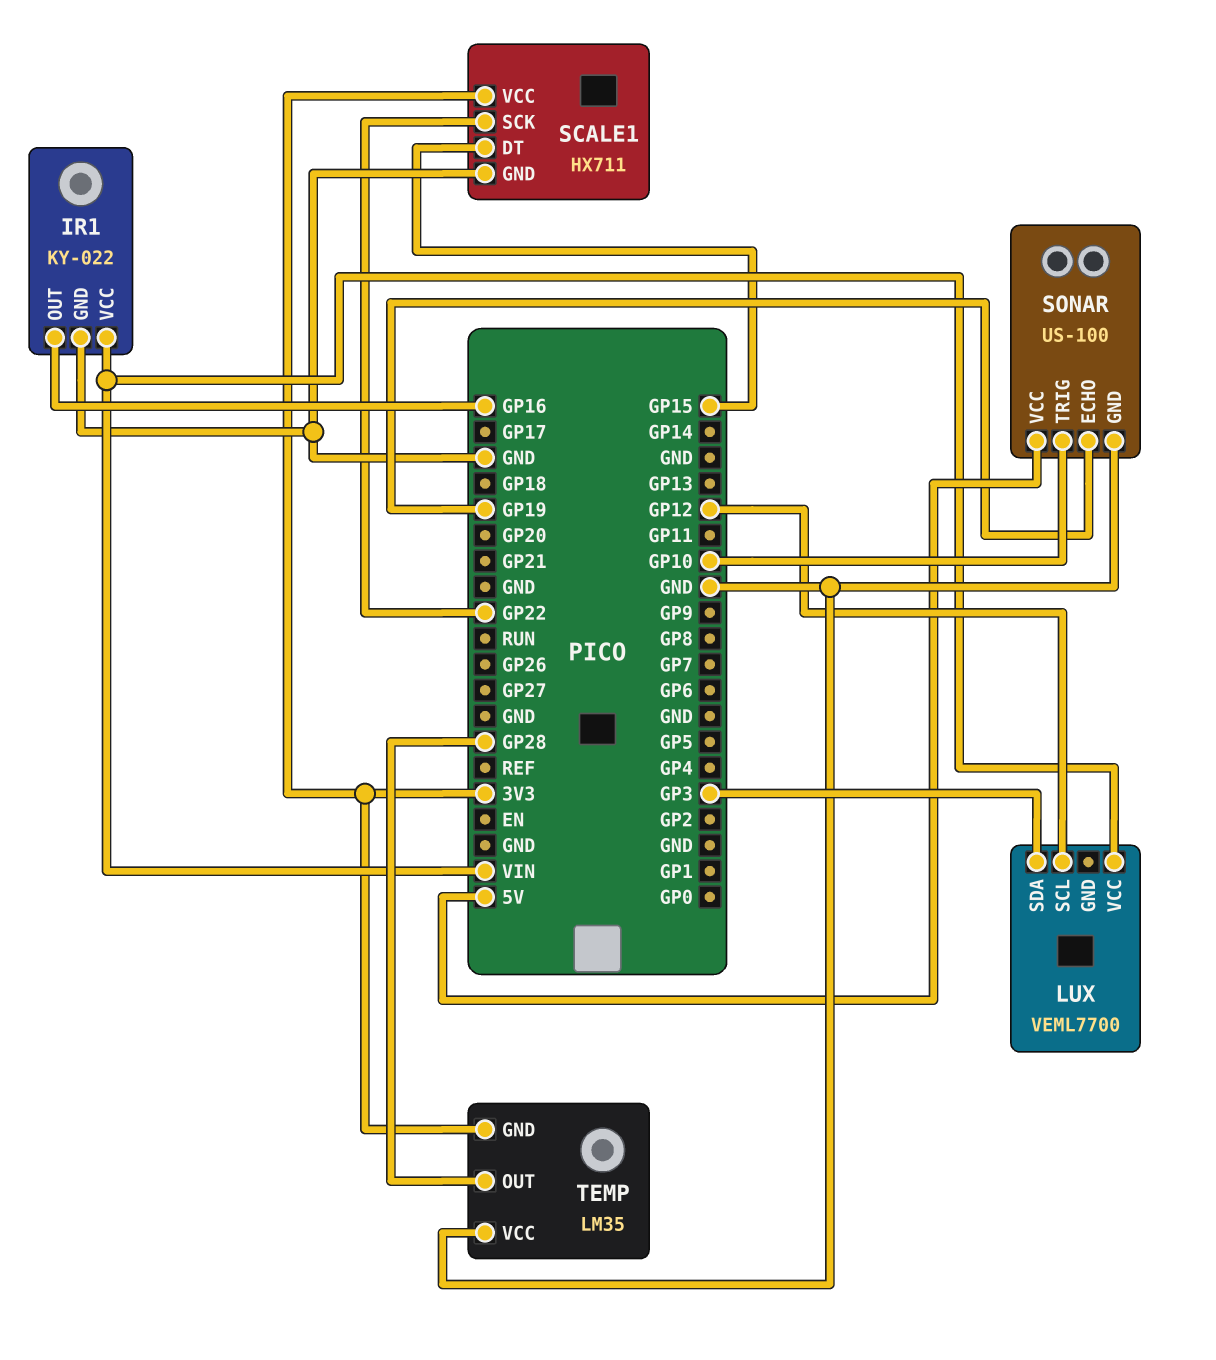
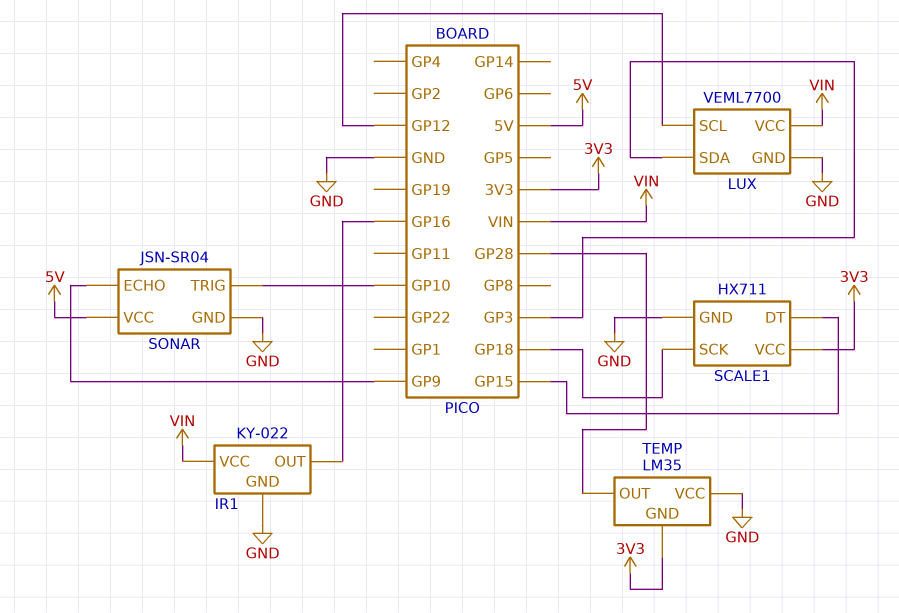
LUX pin GND: none -> GND
SCALE1 pin SCK: GP22 -> GP18
SONAR: US-100 -> JSN-SR04
SONAR pin ECHO: GP19 -> GP9

